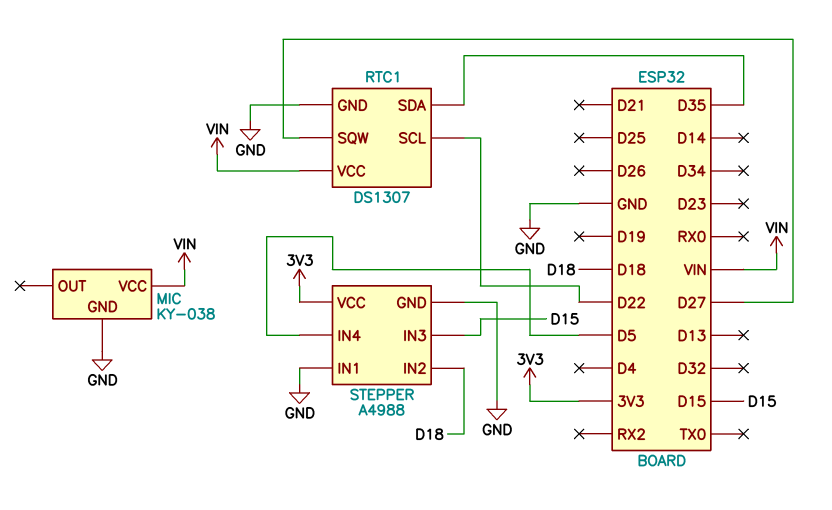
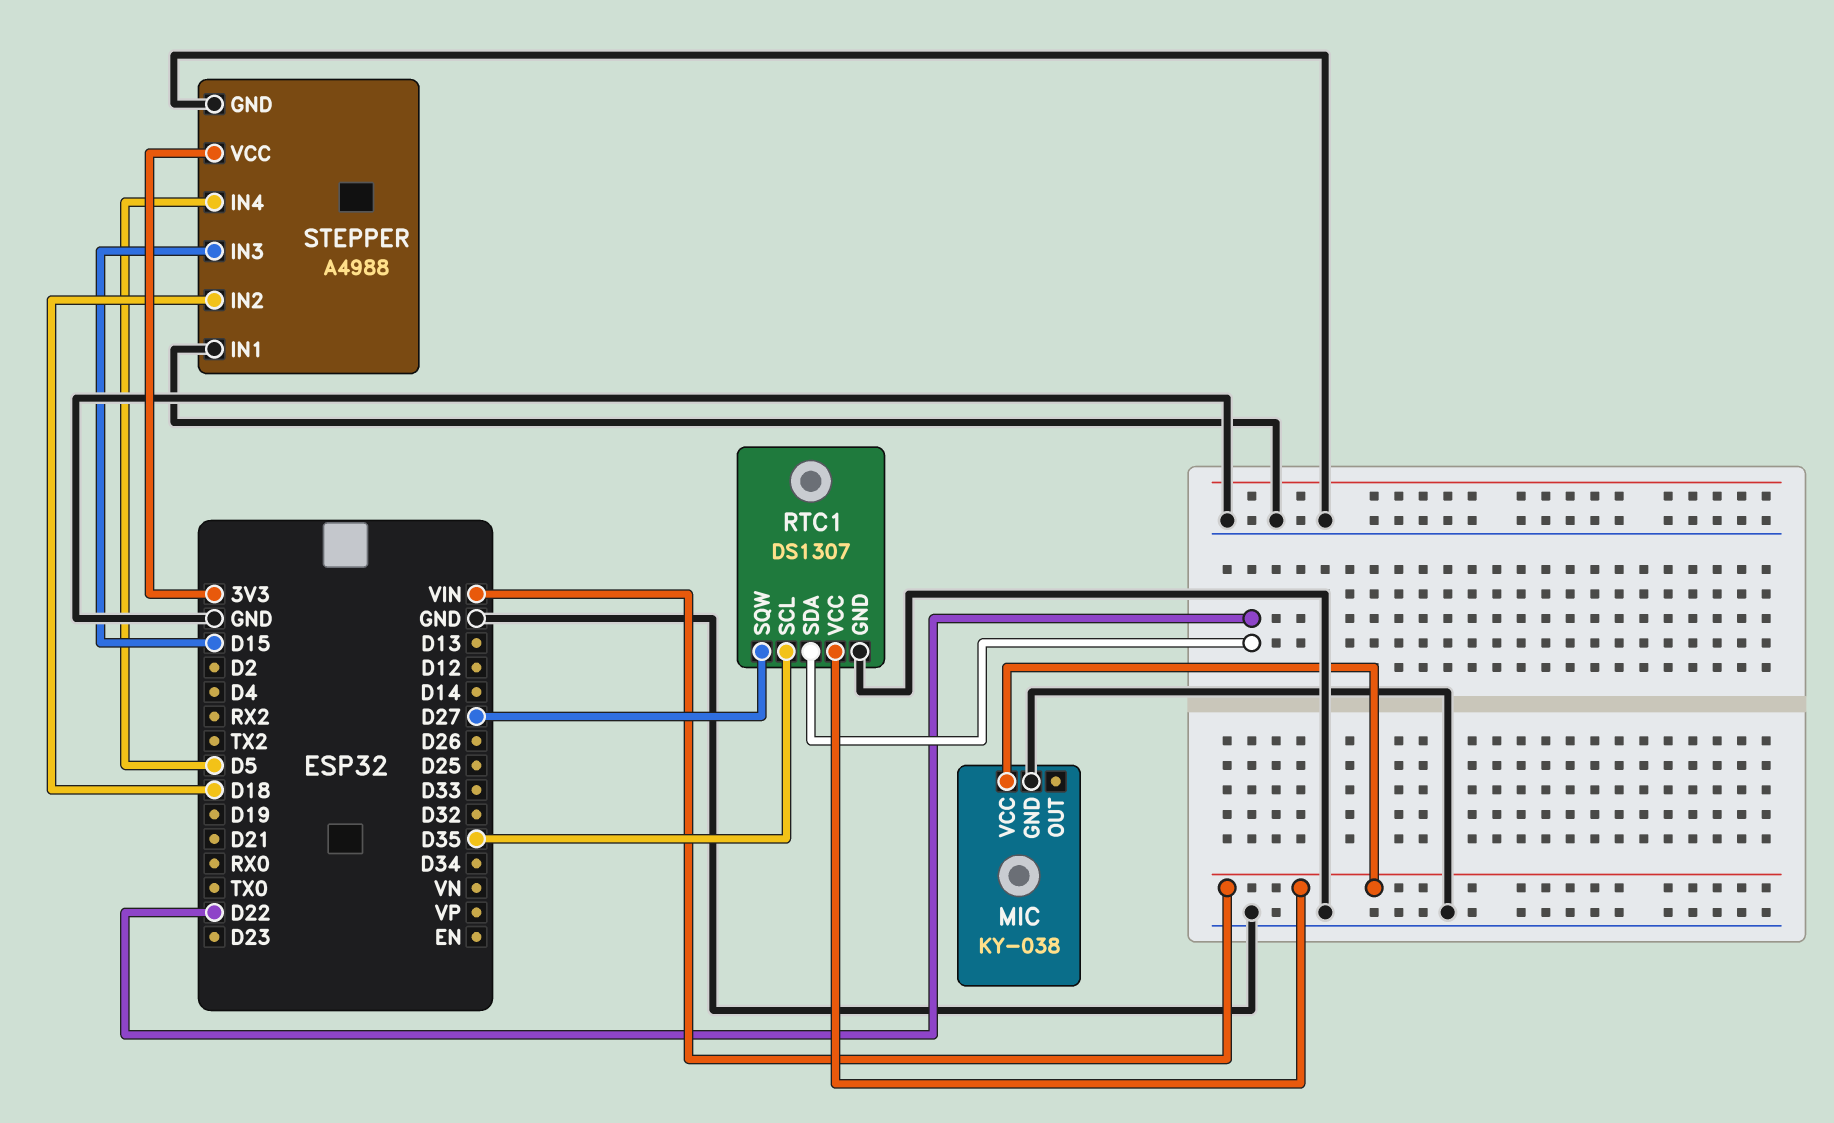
RTC1 pin SCL: D22 -> D35
RTC1 pin SDA: D35 -> D22

